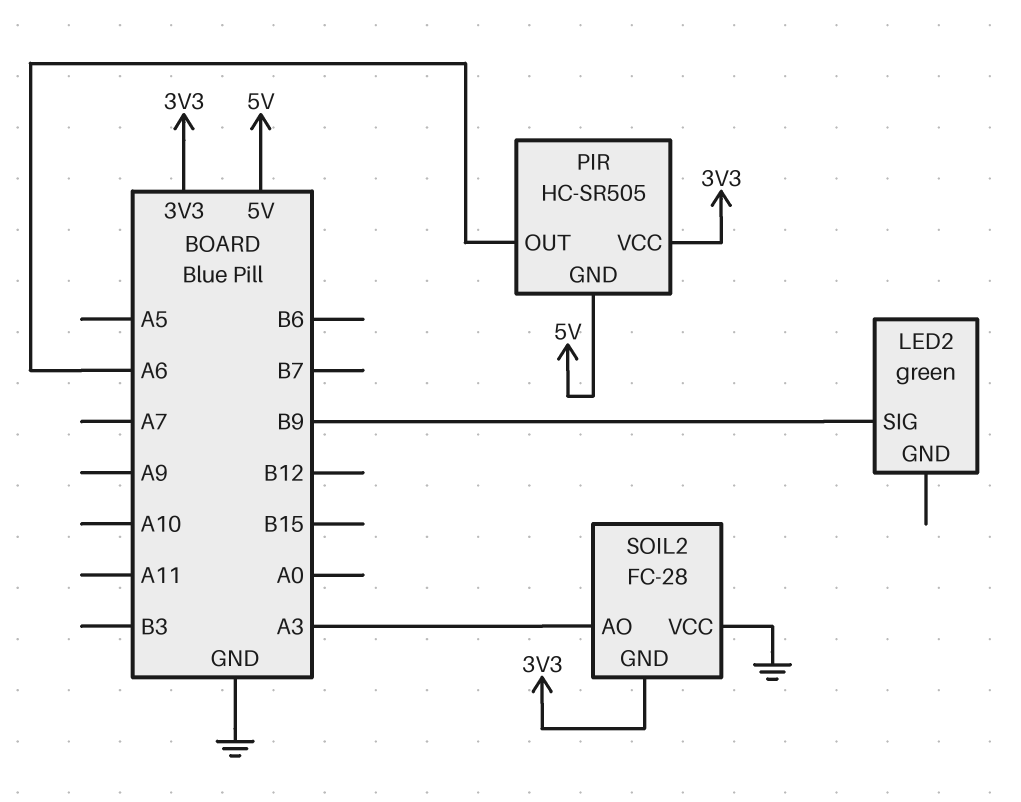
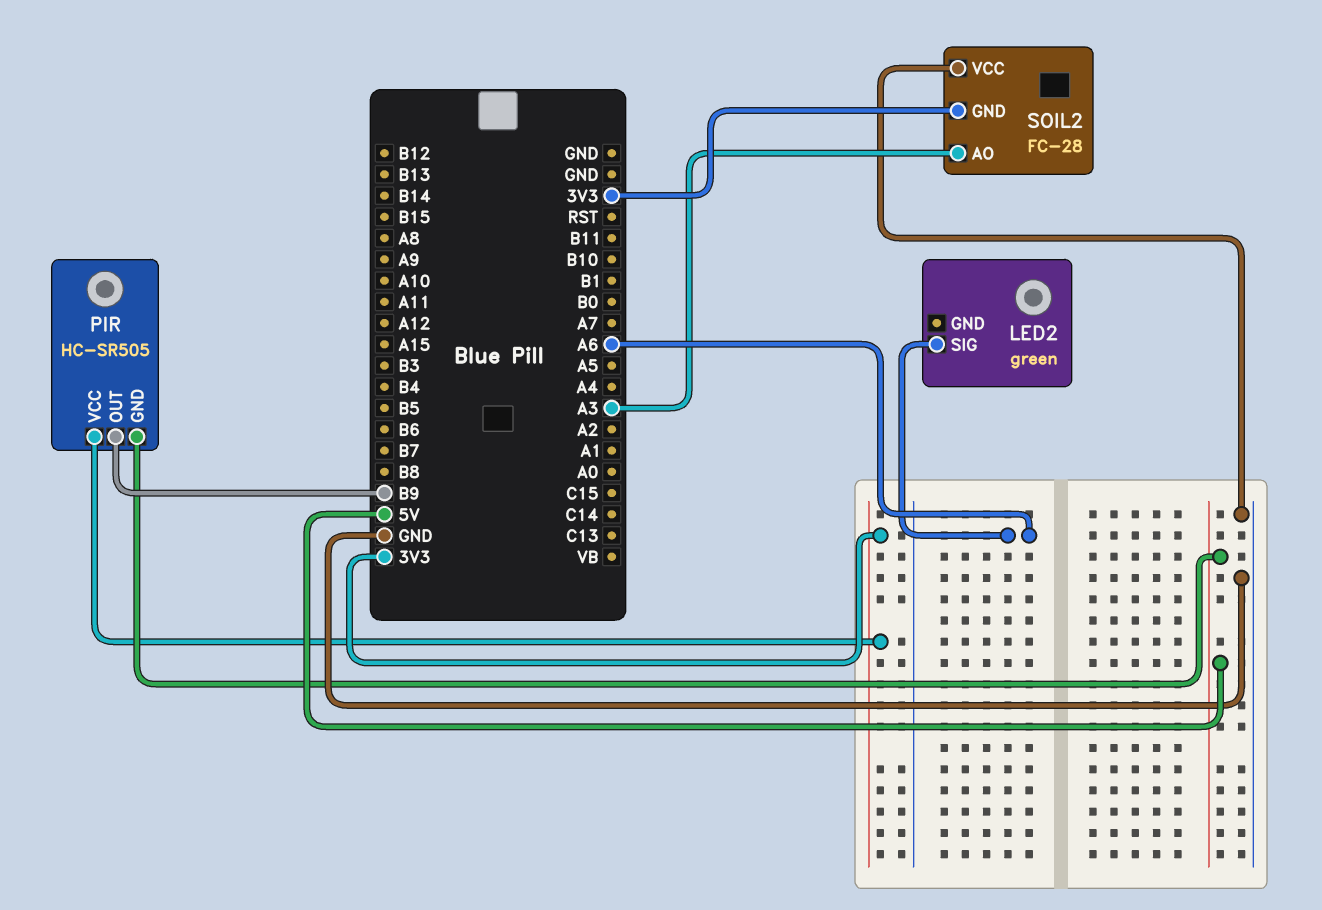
LED2 pin SIG: B9 -> A6
PIR pin OUT: A6 -> B9

